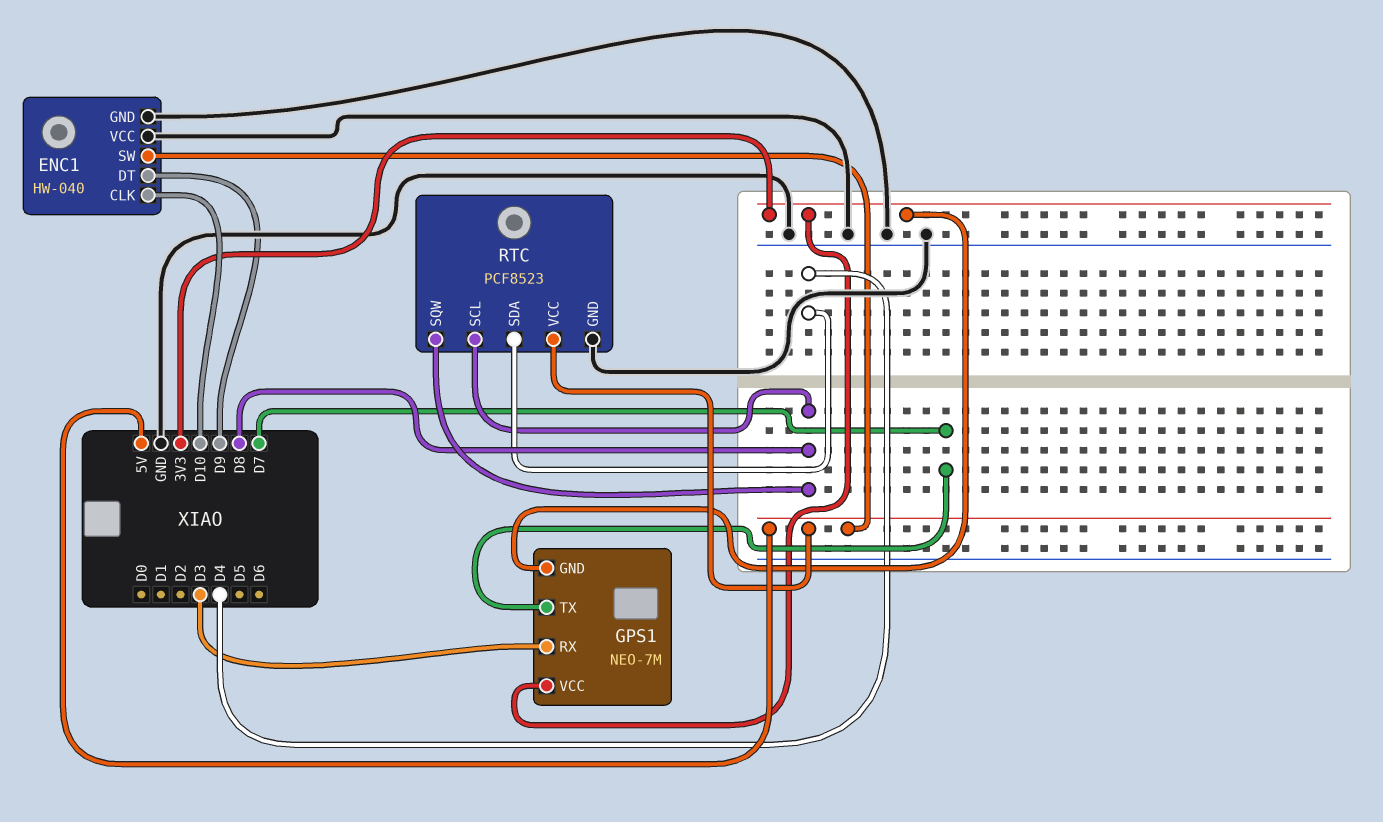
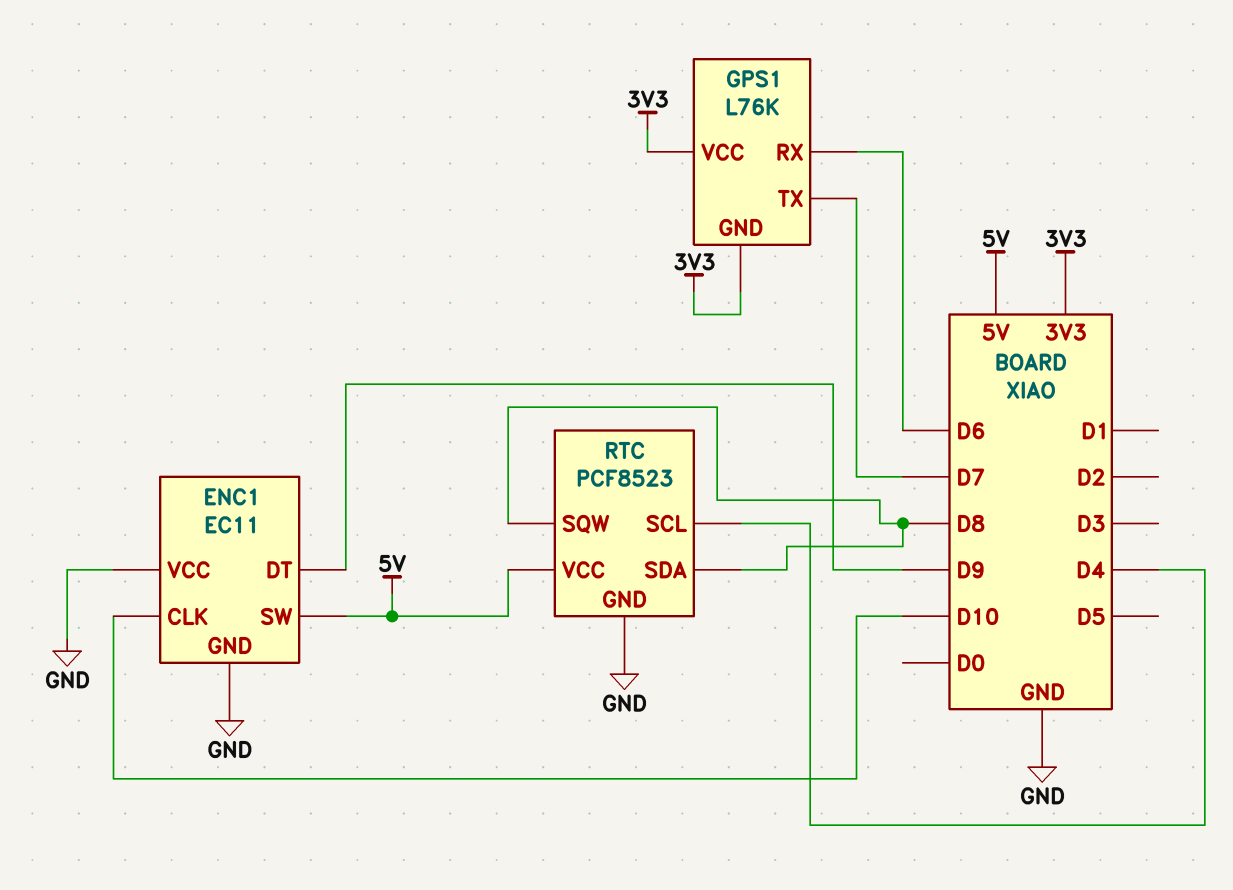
ENC1: HW-040 -> EC11
GPS1: NEO-7M -> L76K
GPS1 pin RX: D3 -> D6
RTC pin SCL: D8 -> D4
RTC pin SDA: D4 -> D8

